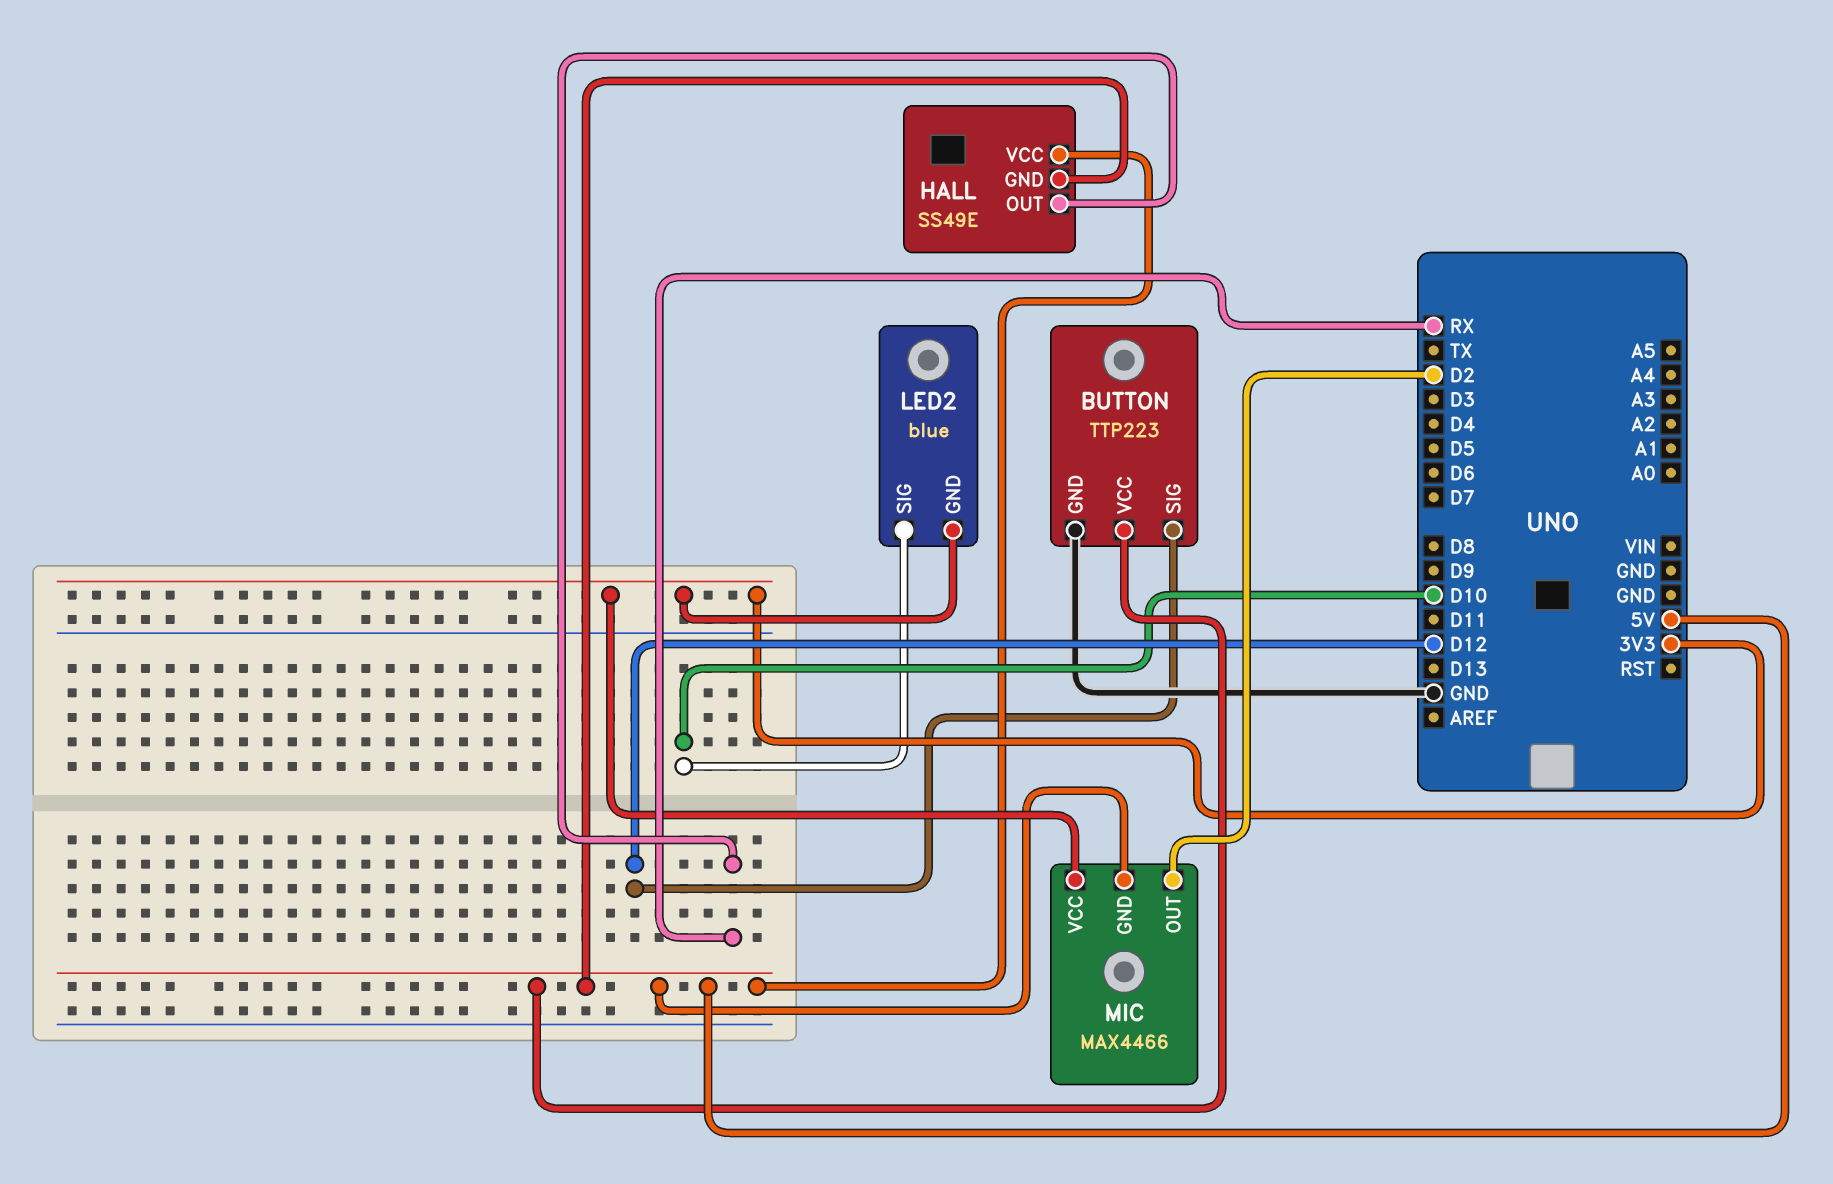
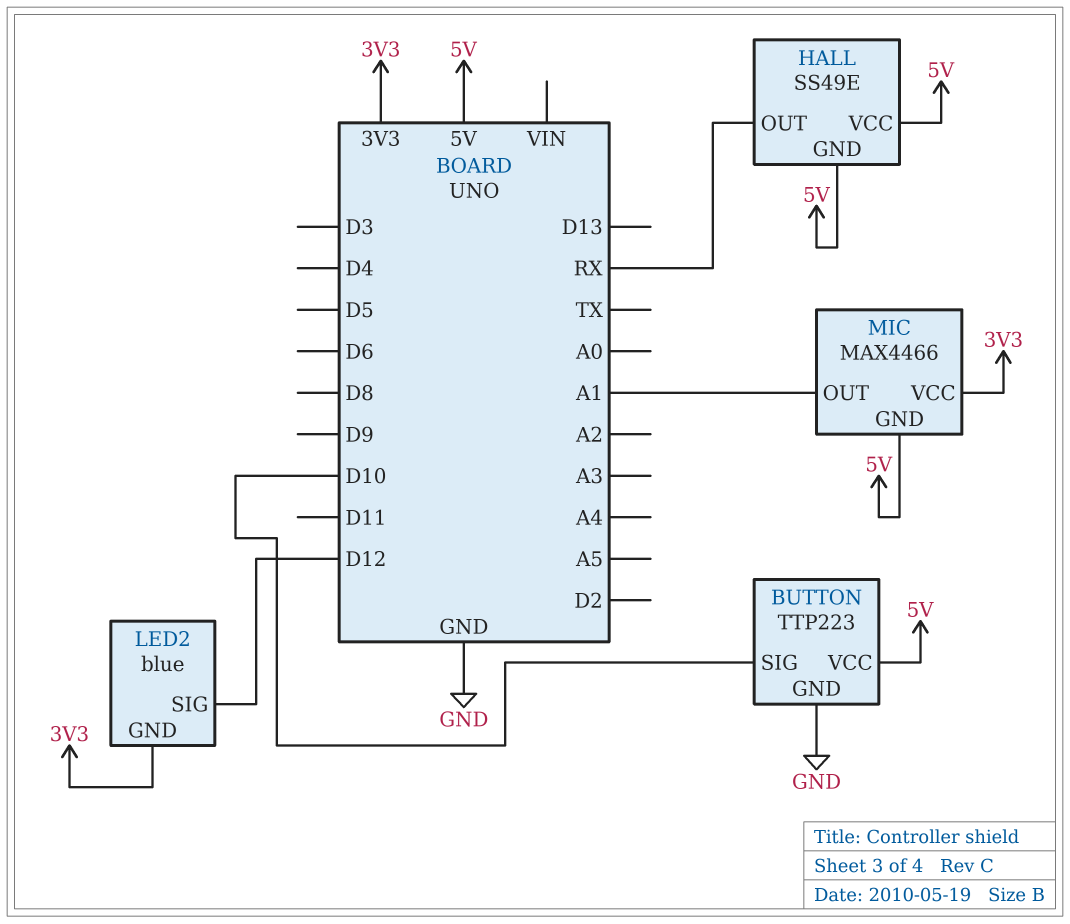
BUTTON pin SIG: D12 -> D10
LED2 pin SIG: D10 -> D12
MIC pin OUT: D2 -> A1

